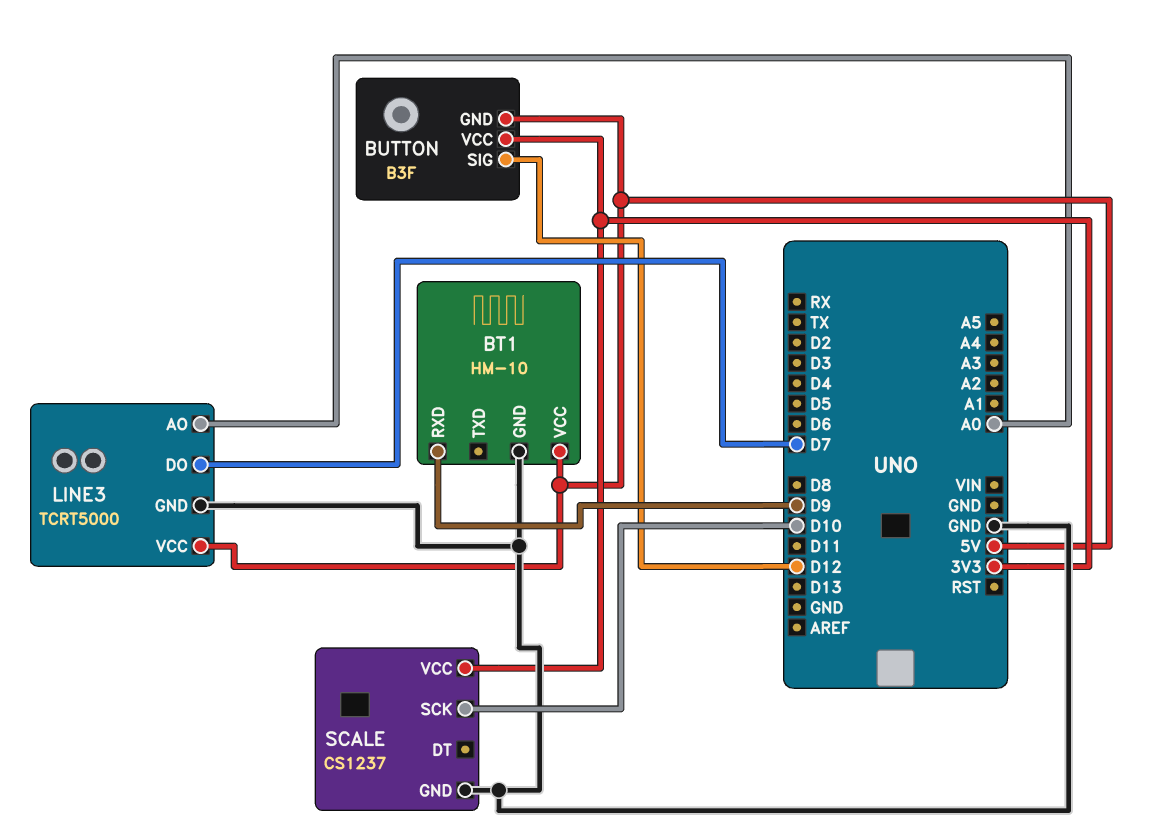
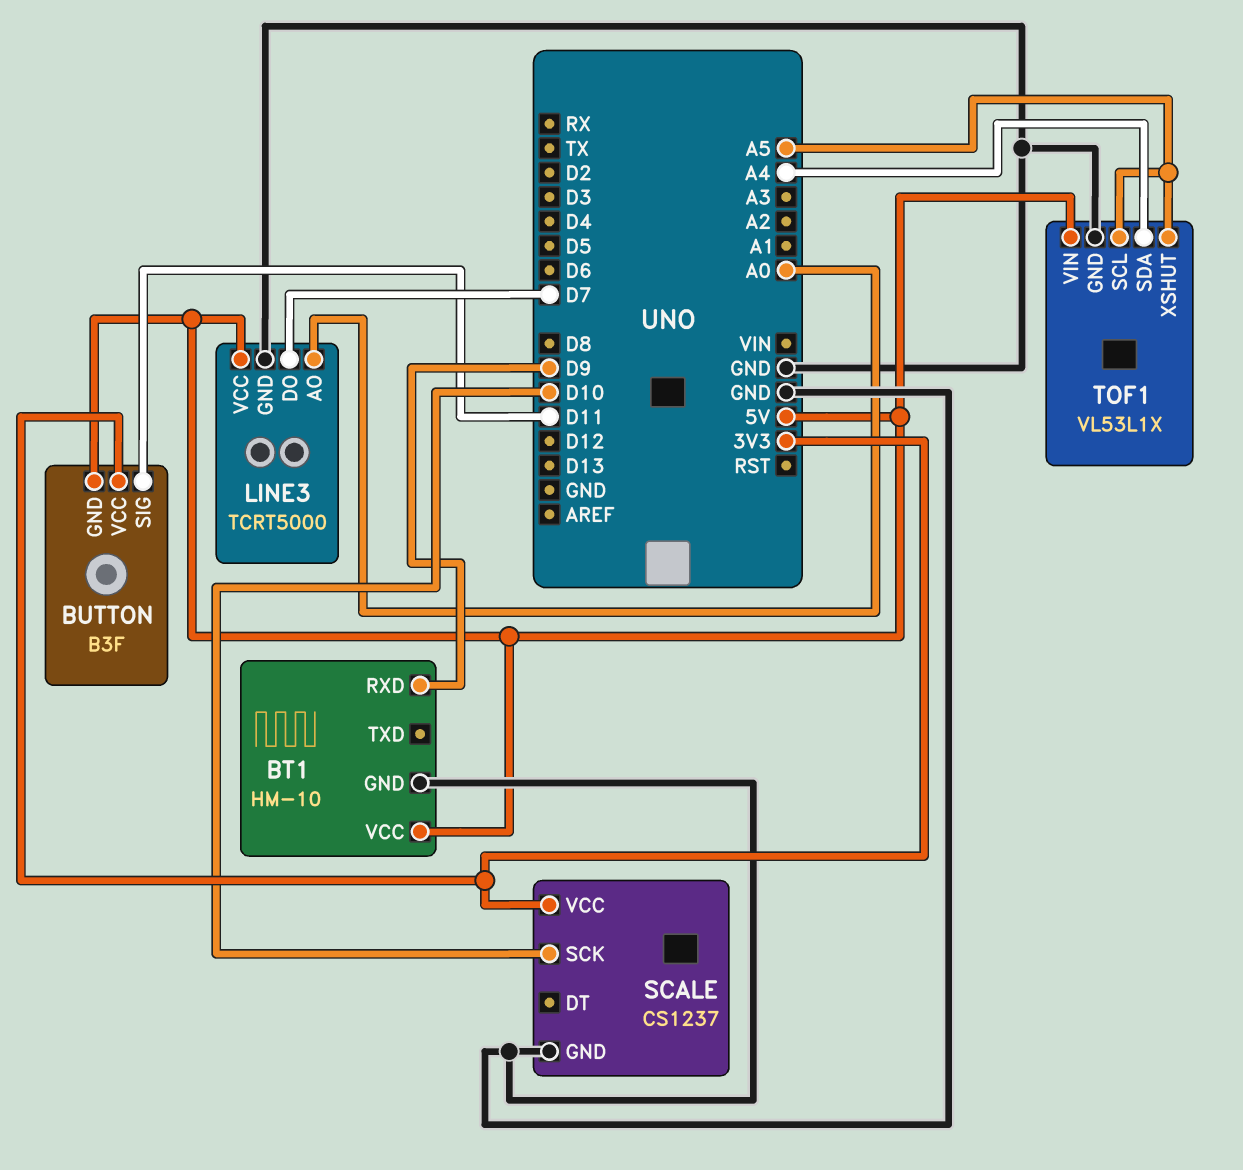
BUTTON pin SIG: D12 -> D11
TOF1: none -> VL53L1X
TOF1 pin GND: none -> GND
TOF1 pin SCL: none -> A5
TOF1 pin SDA: none -> A4
TOF1 pin VIN: none -> 5V
TOF1 pin XSHUT: none -> A5

